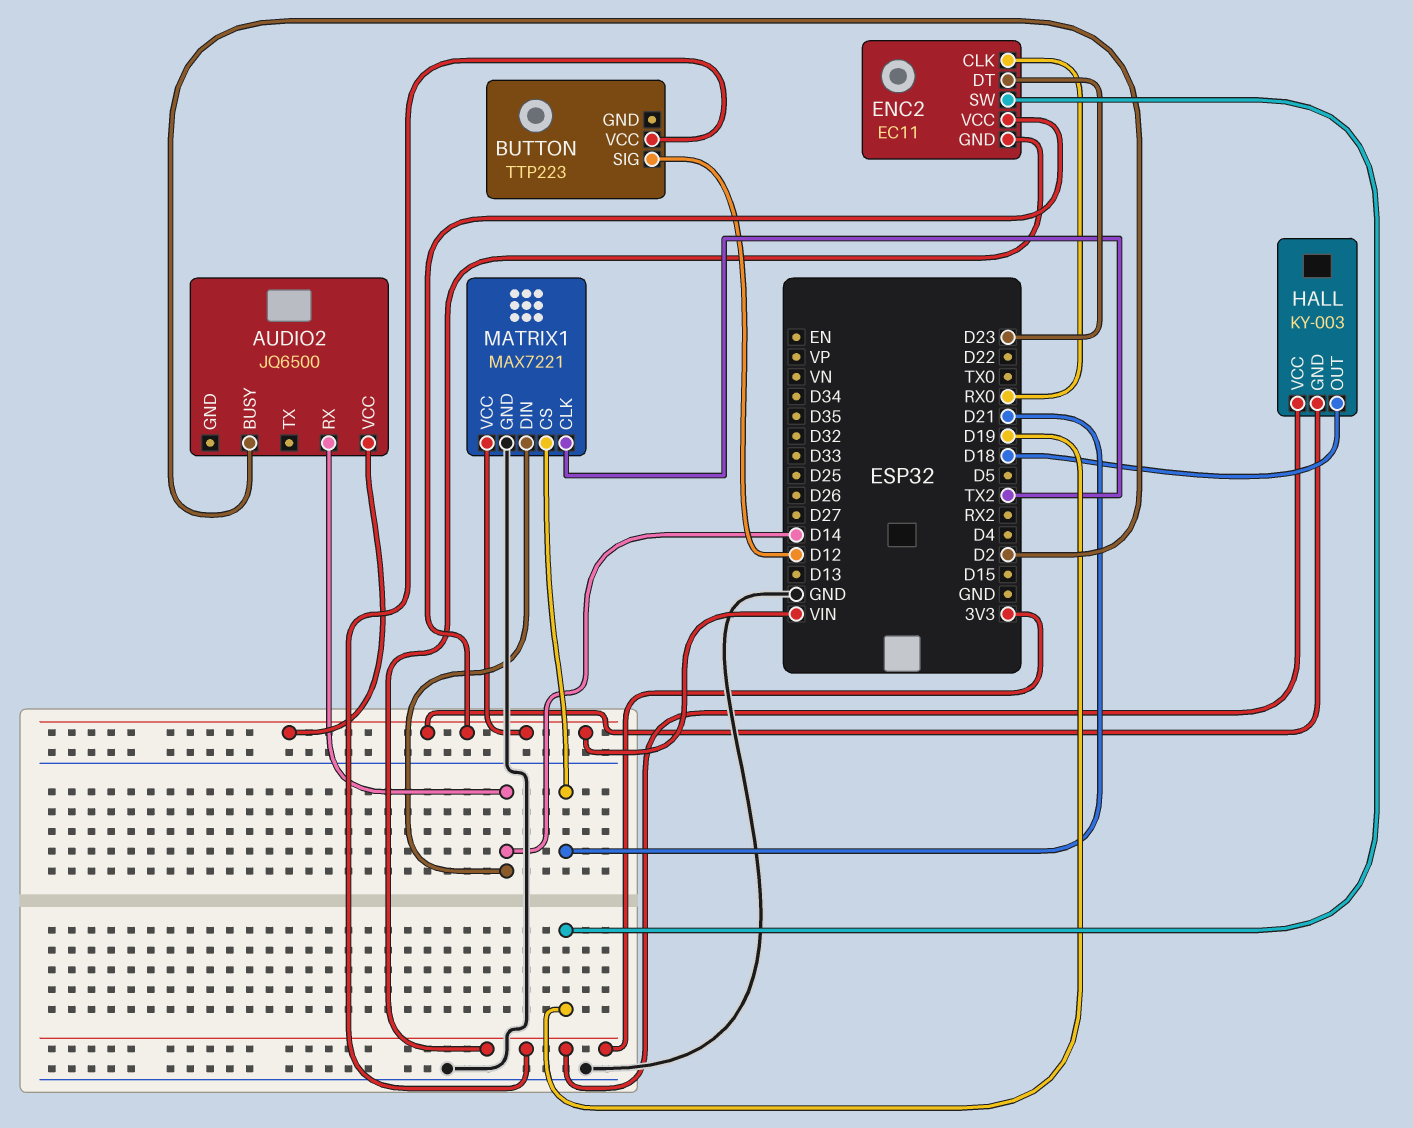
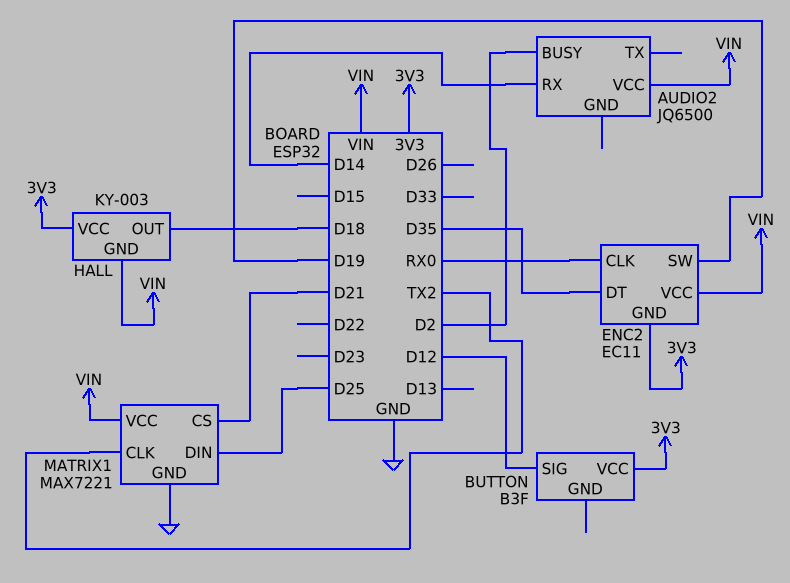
BUTTON: TTP223 -> B3F
ENC2 pin DT: D23 -> D35
MATRIX1 pin DIN: D14 -> D25

